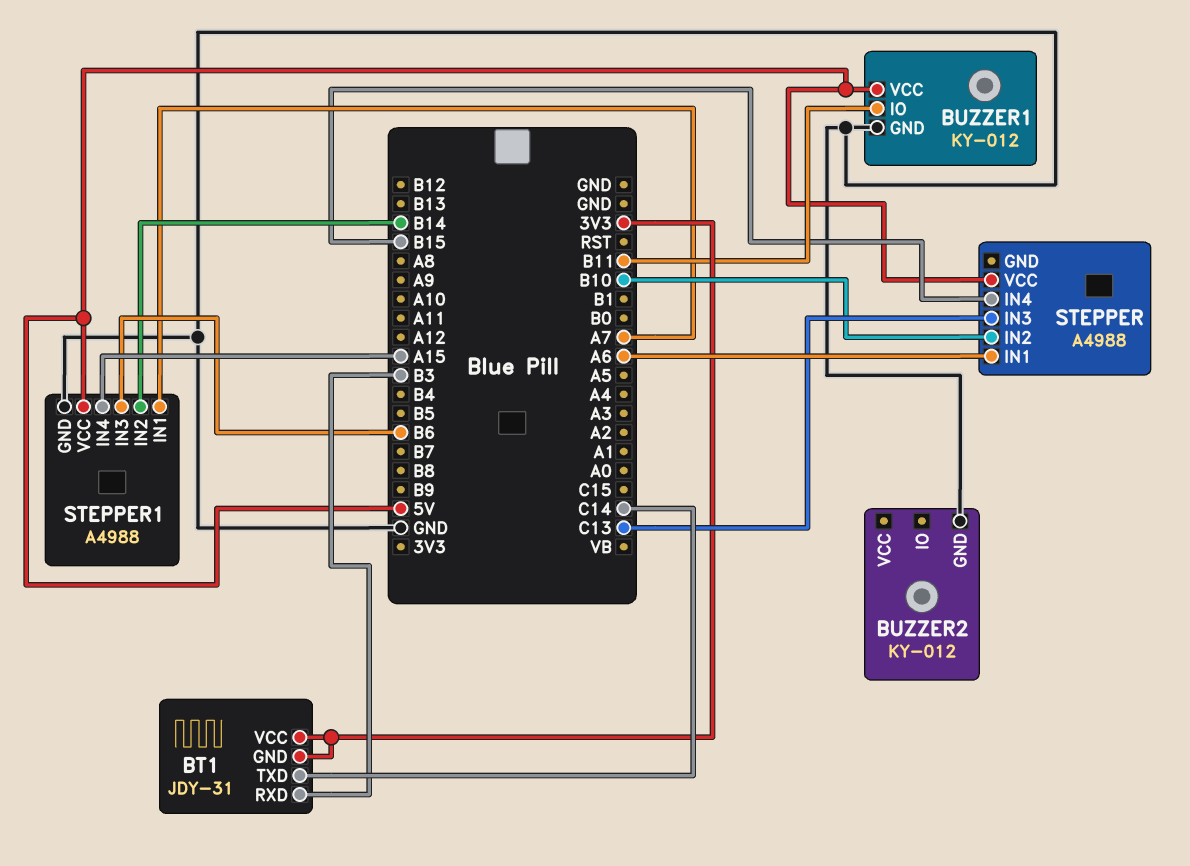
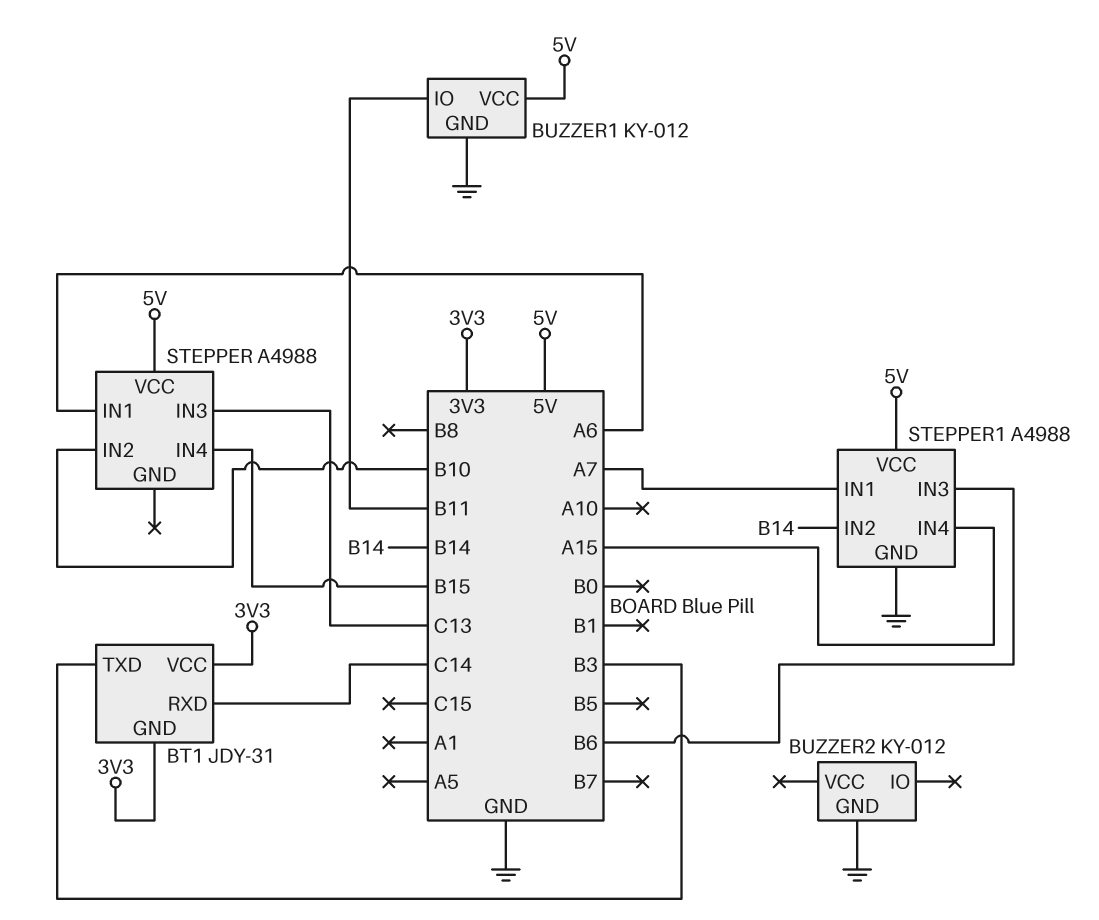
BT1 pin RXD: B3 -> C14
BT1 pin TXD: C14 -> B3

